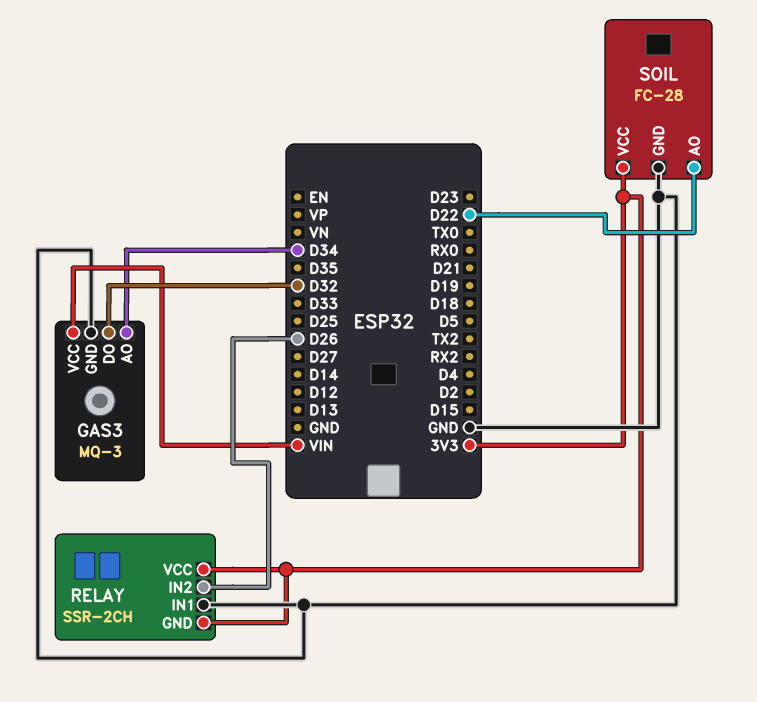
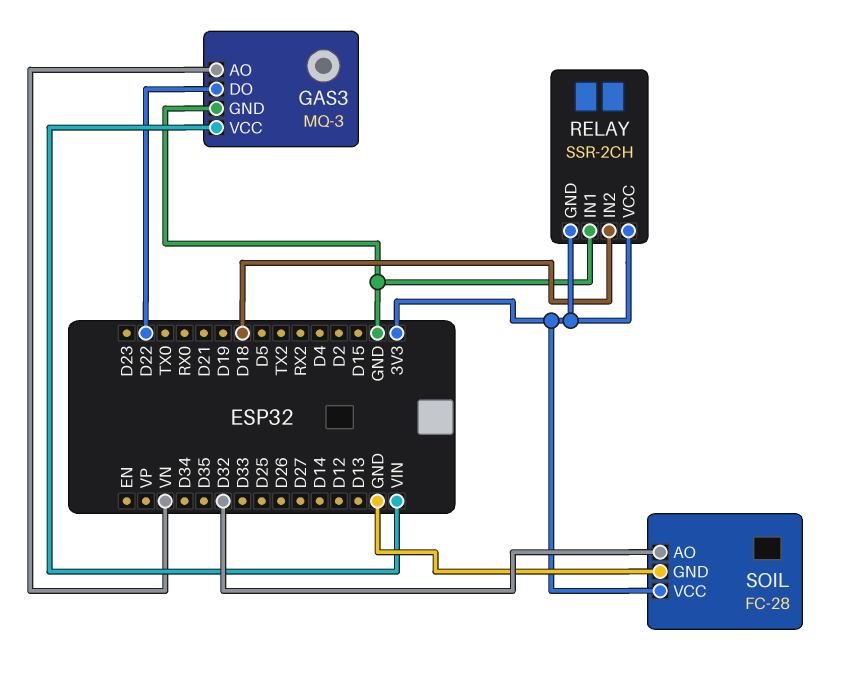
GAS3 pin AO: D34 -> VN
GAS3 pin DO: D32 -> D22
RELAY pin IN2: D26 -> D18
SOIL pin AO: D22 -> D32

